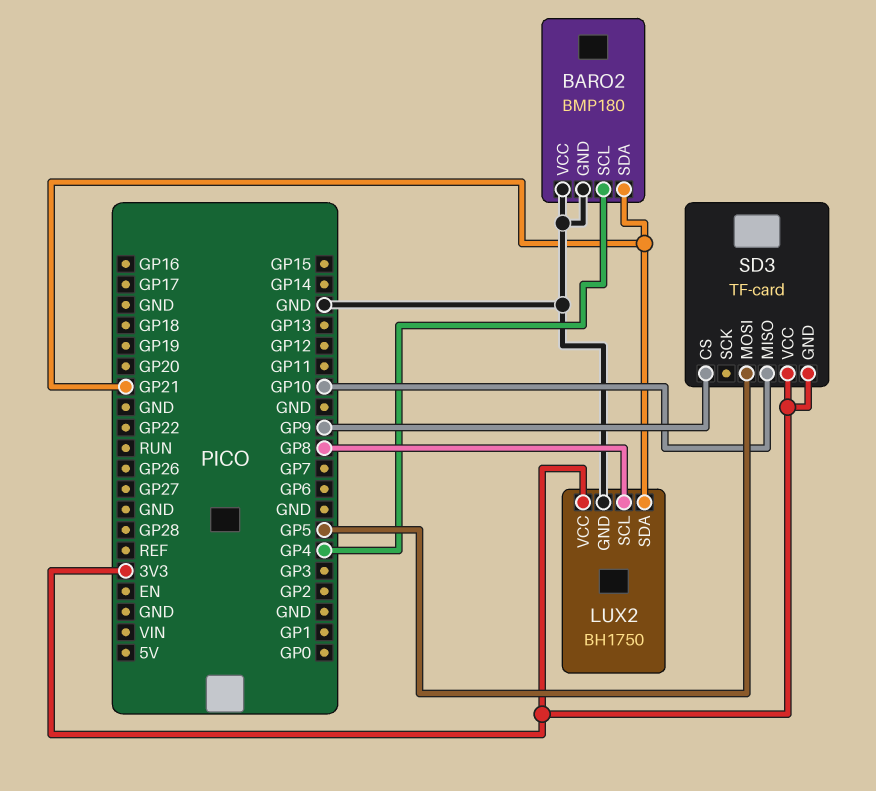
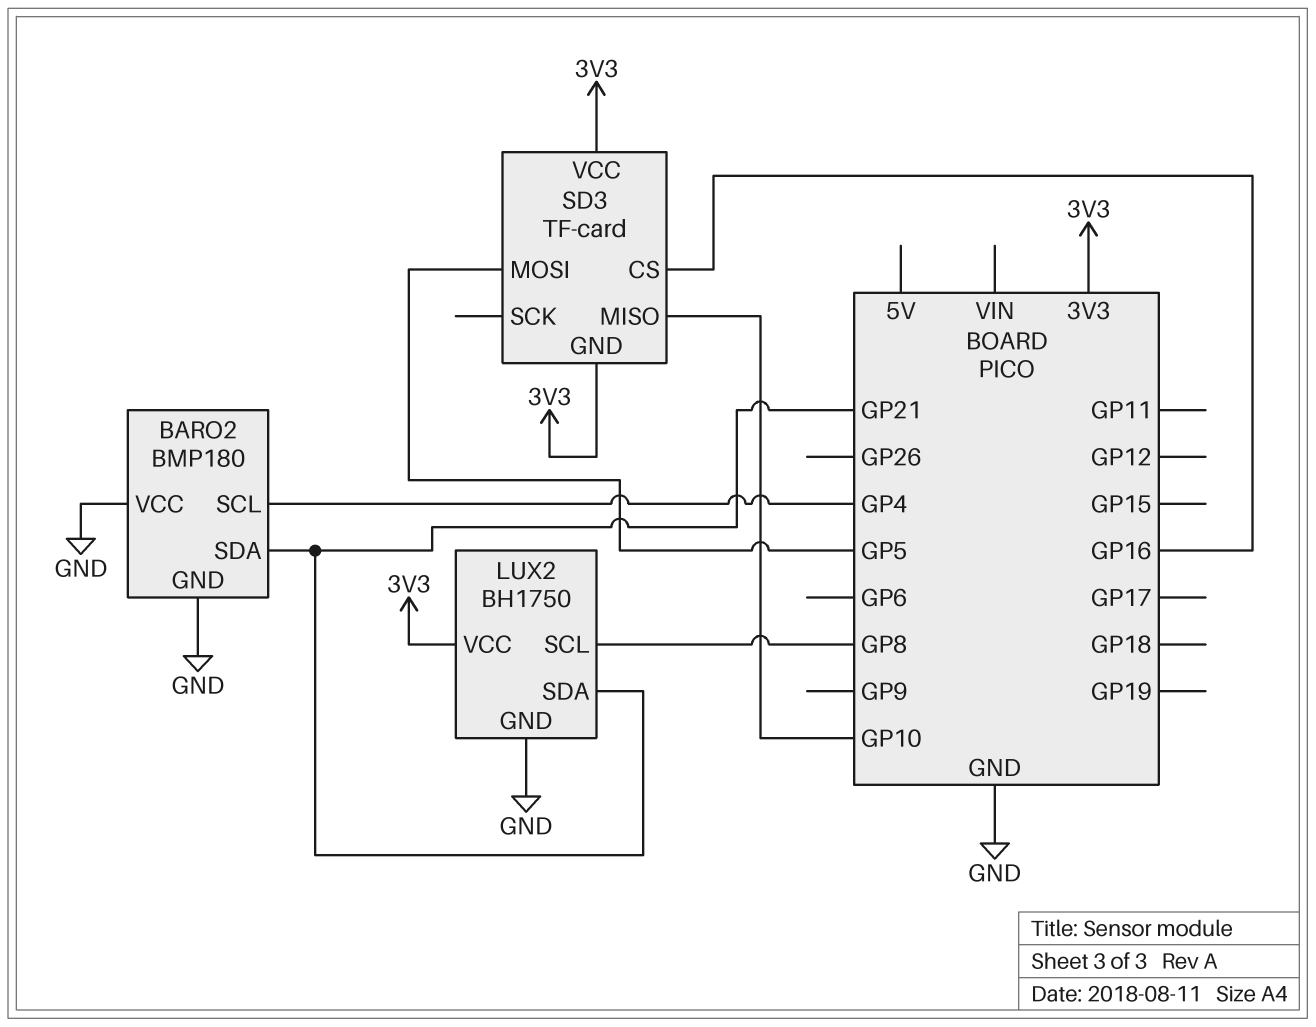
SD3 pin CS: GP9 -> GP16

